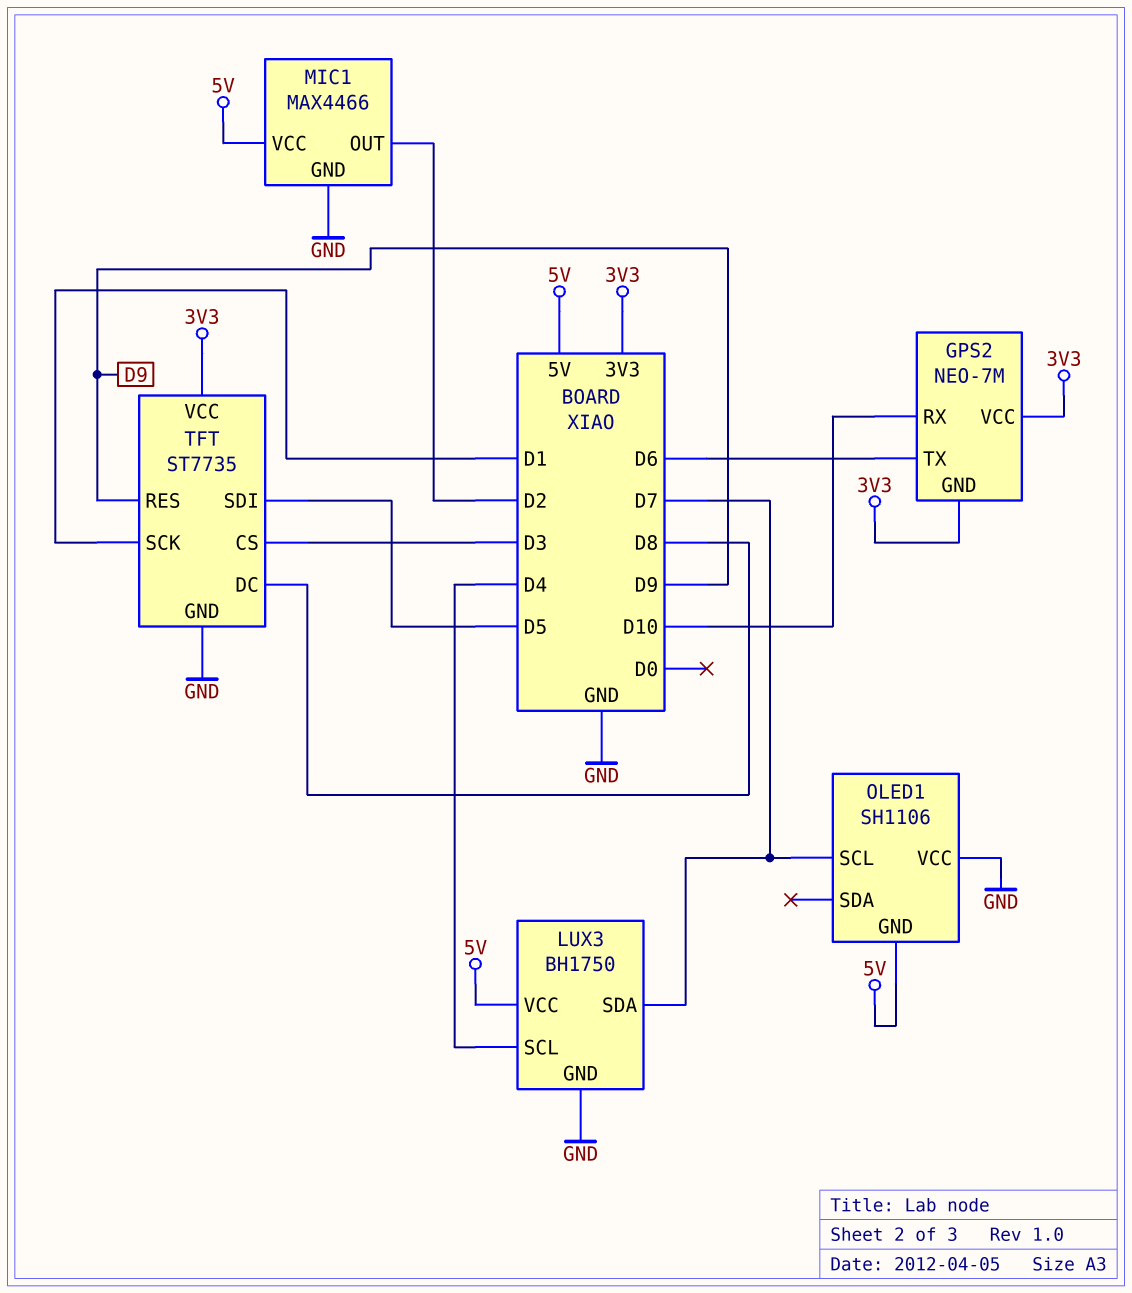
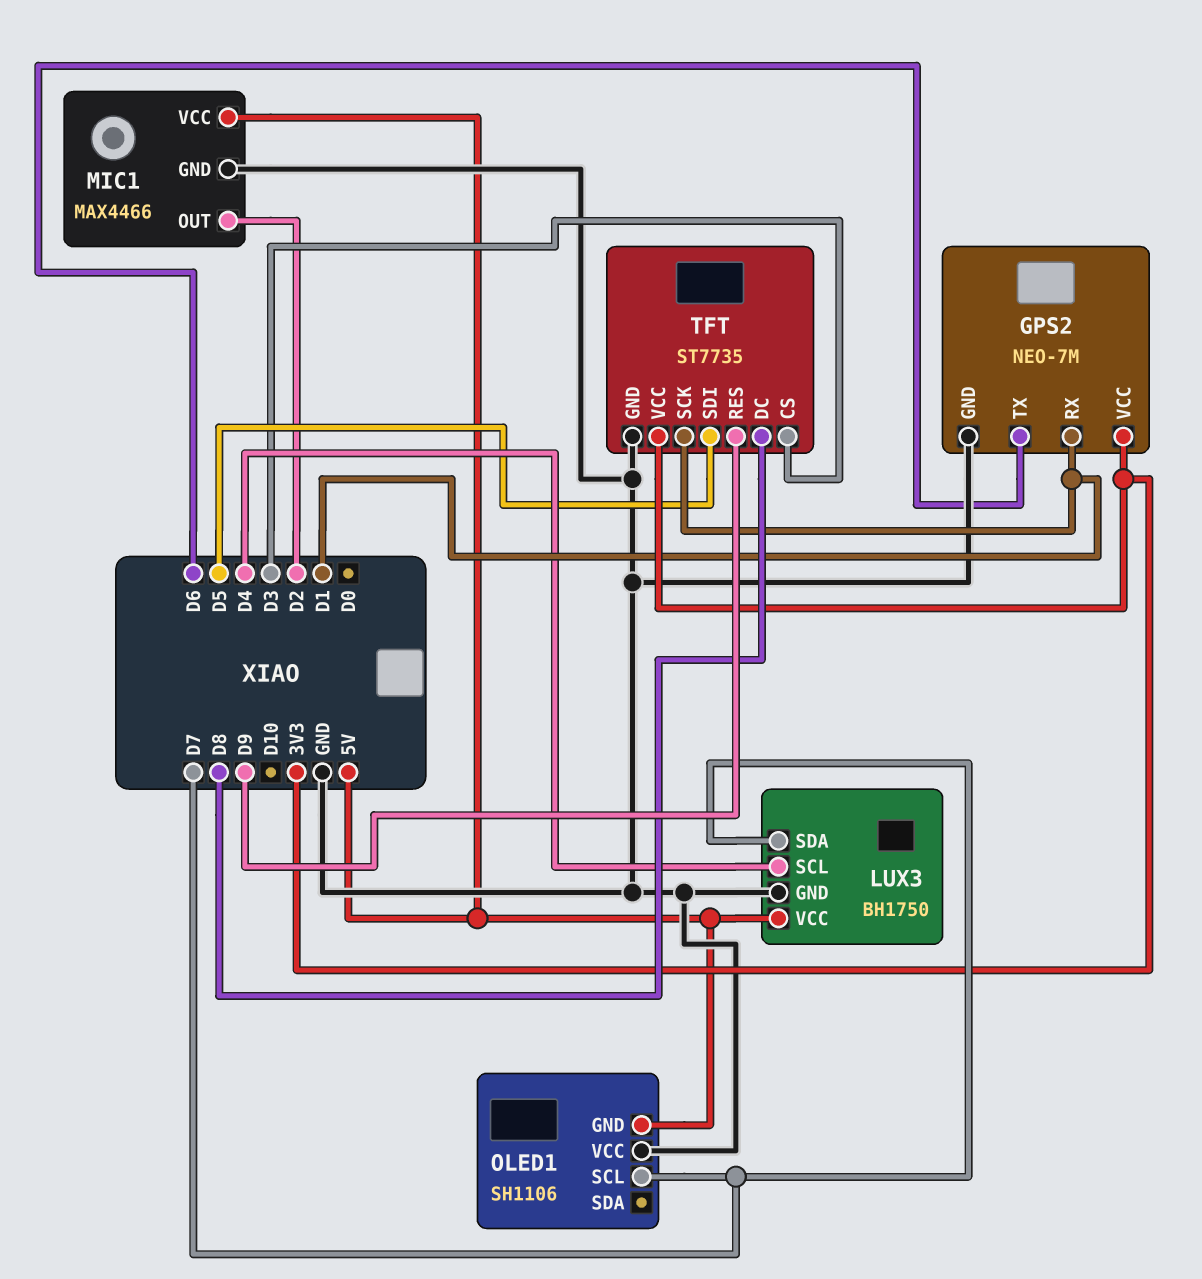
GPS2 pin GND: 3V3 -> GND
GPS2 pin RX: D10 -> D1

